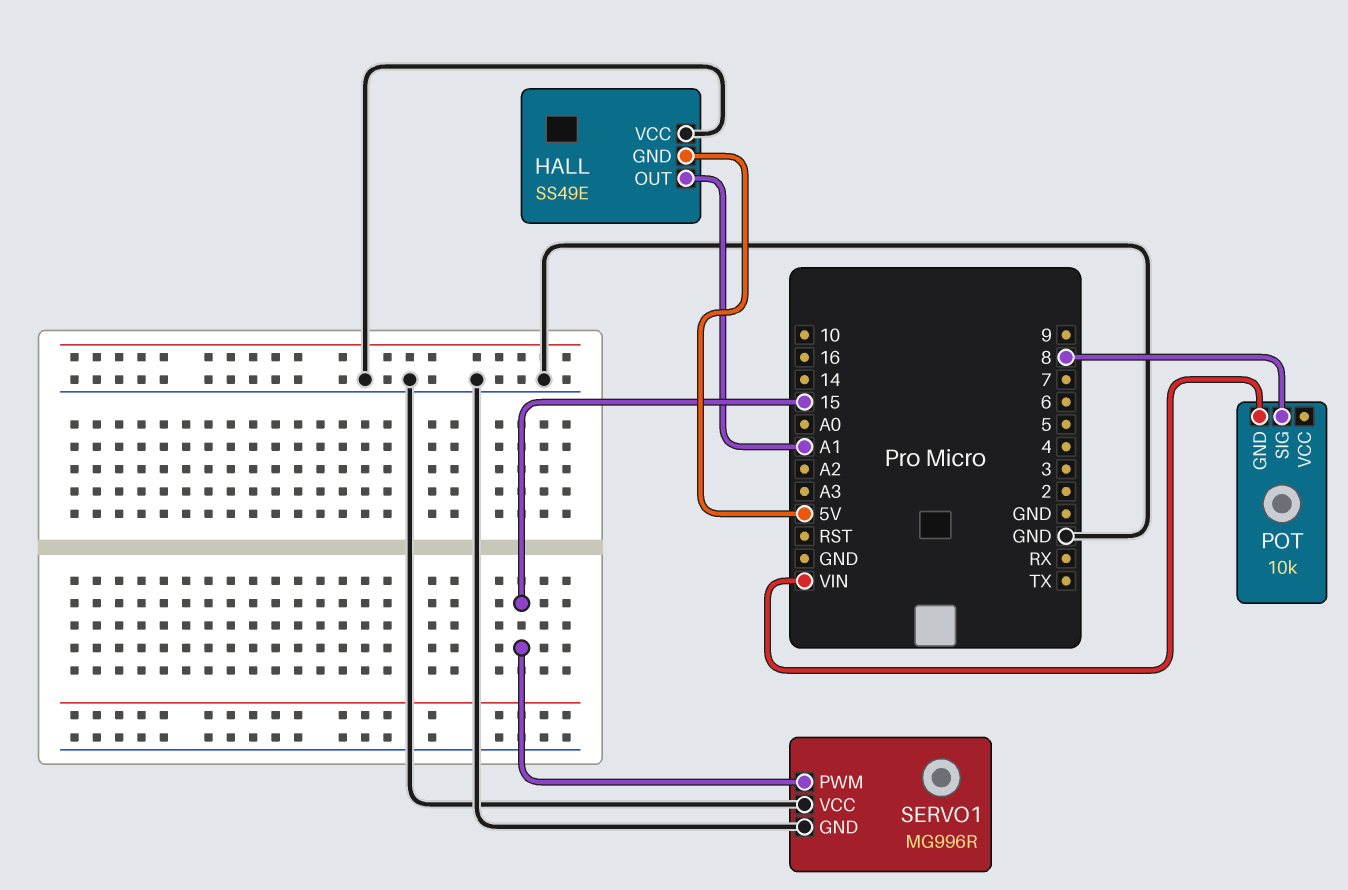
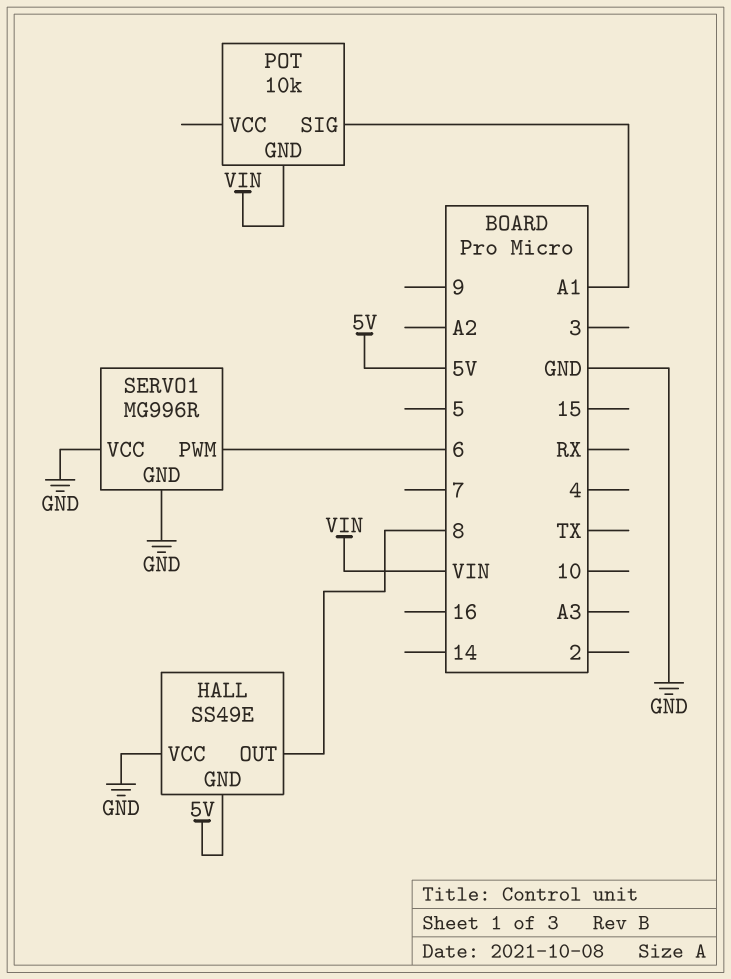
HALL pin OUT: A1 -> 8
POT pin SIG: 8 -> A1
SERVO1 pin PWM: 15 -> 6

